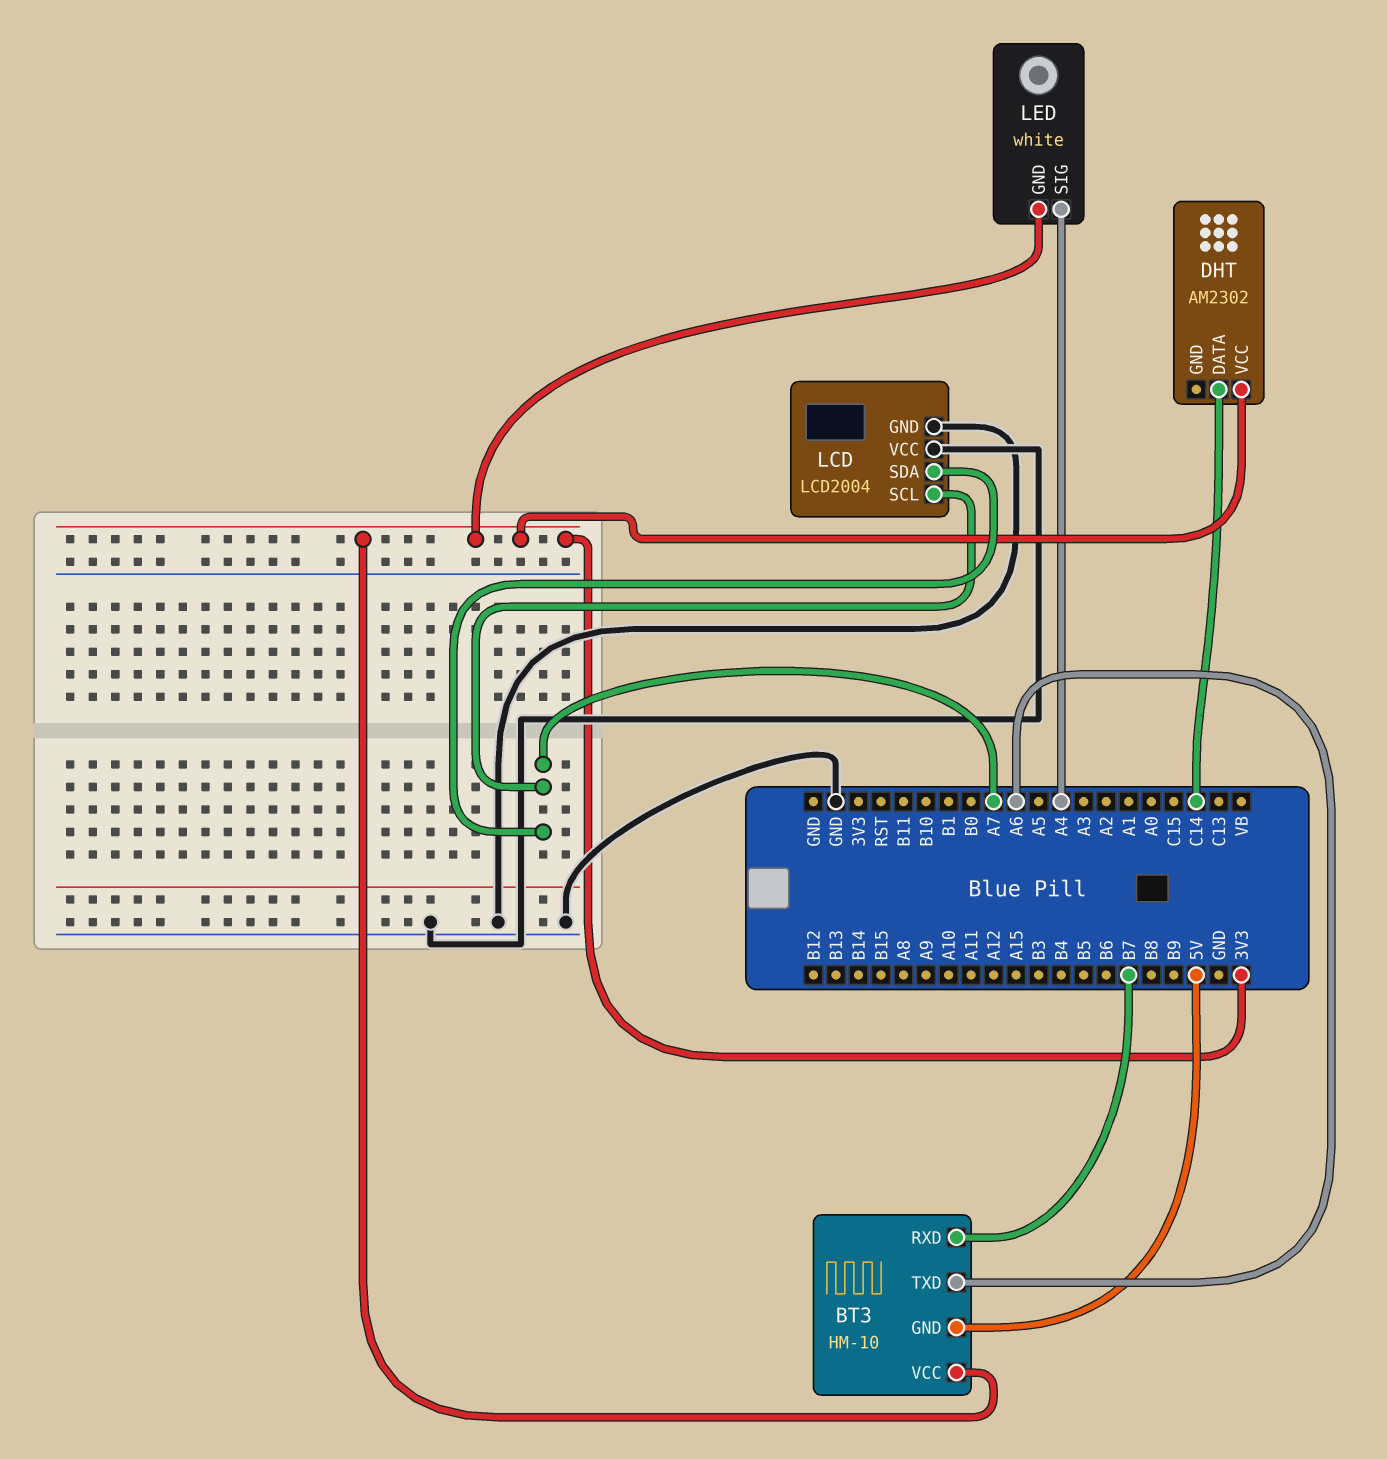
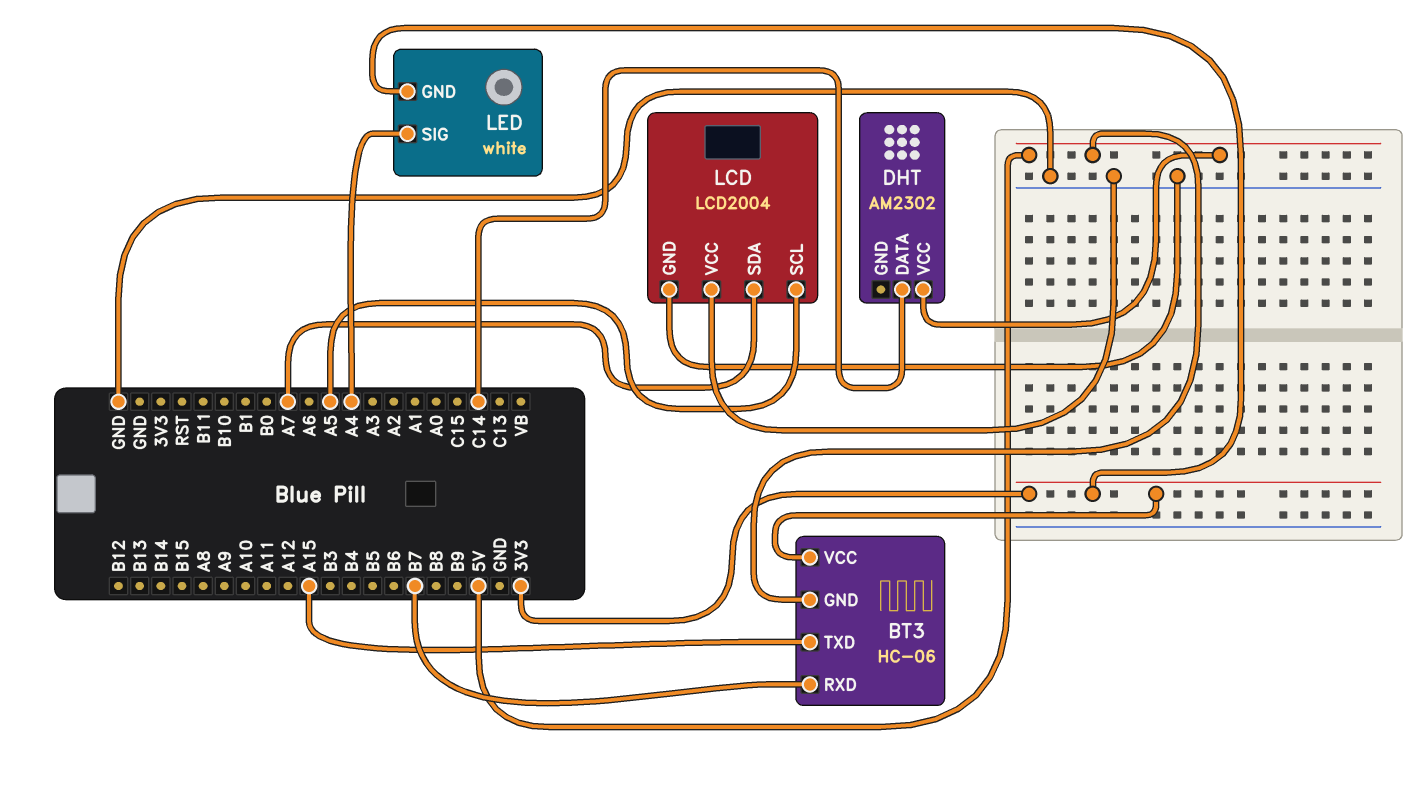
BT3: HM-10 -> HC-06
BT3 pin TXD: A6 -> A15
DHT pin VCC: 3V3 -> 5V
LCD pin SCL: A7 -> A5

